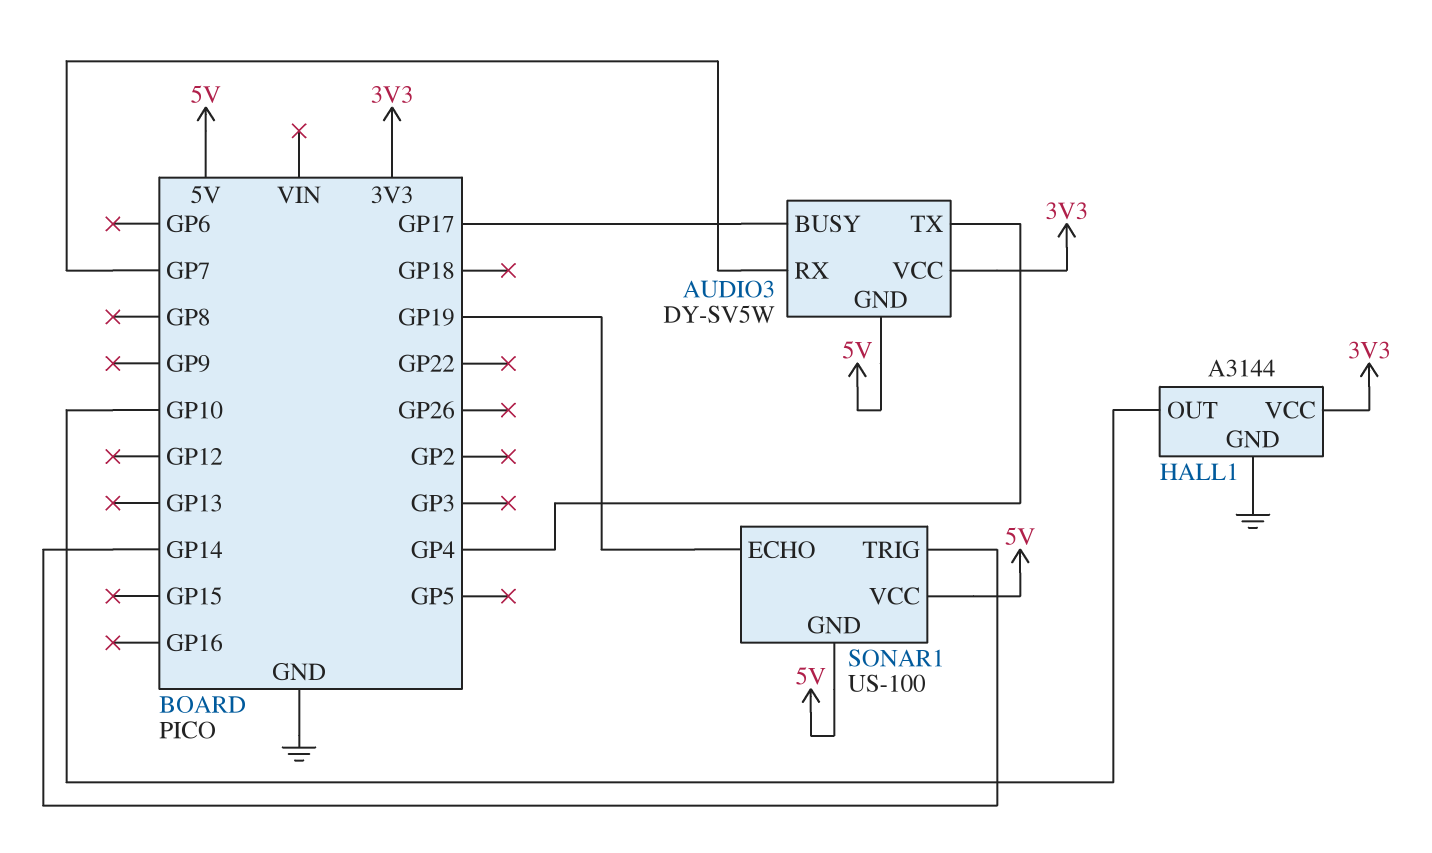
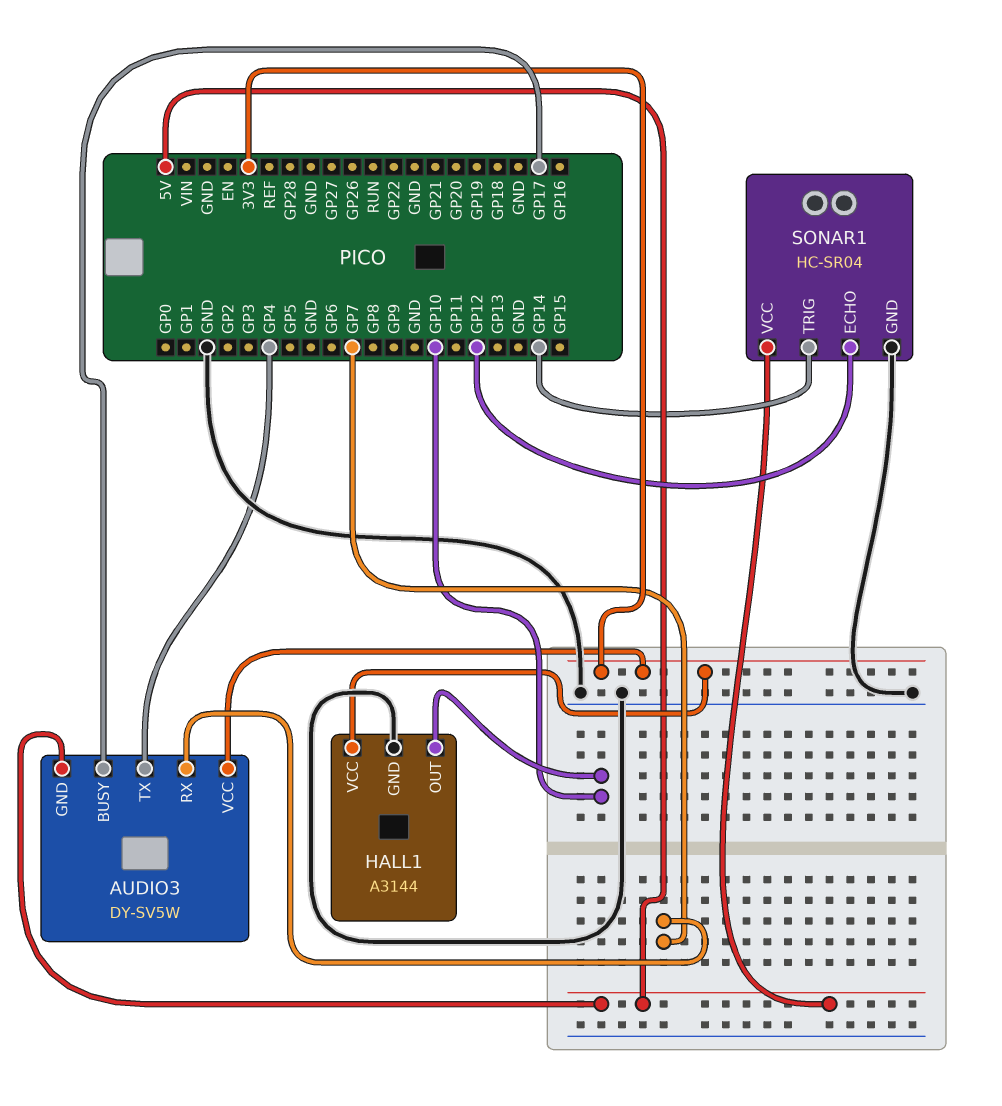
SONAR1: US-100 -> HC-SR04
SONAR1 pin ECHO: GP19 -> GP12
SONAR1 pin GND: 5V -> GND

